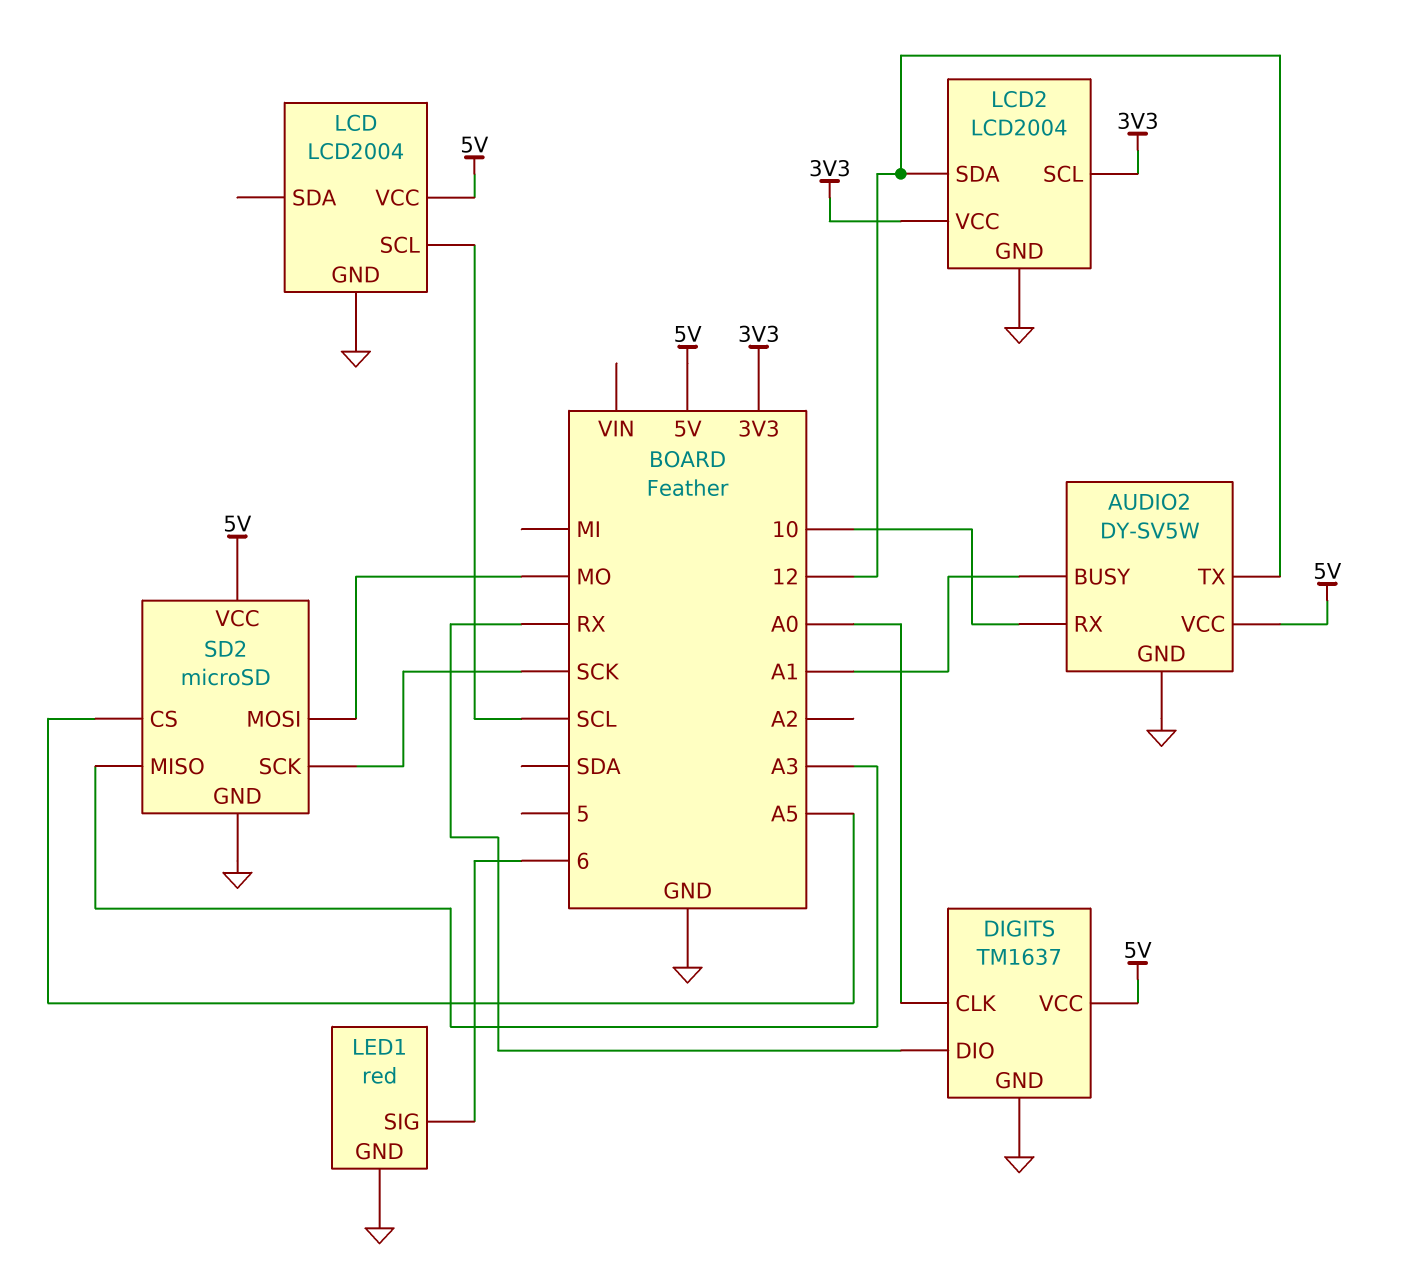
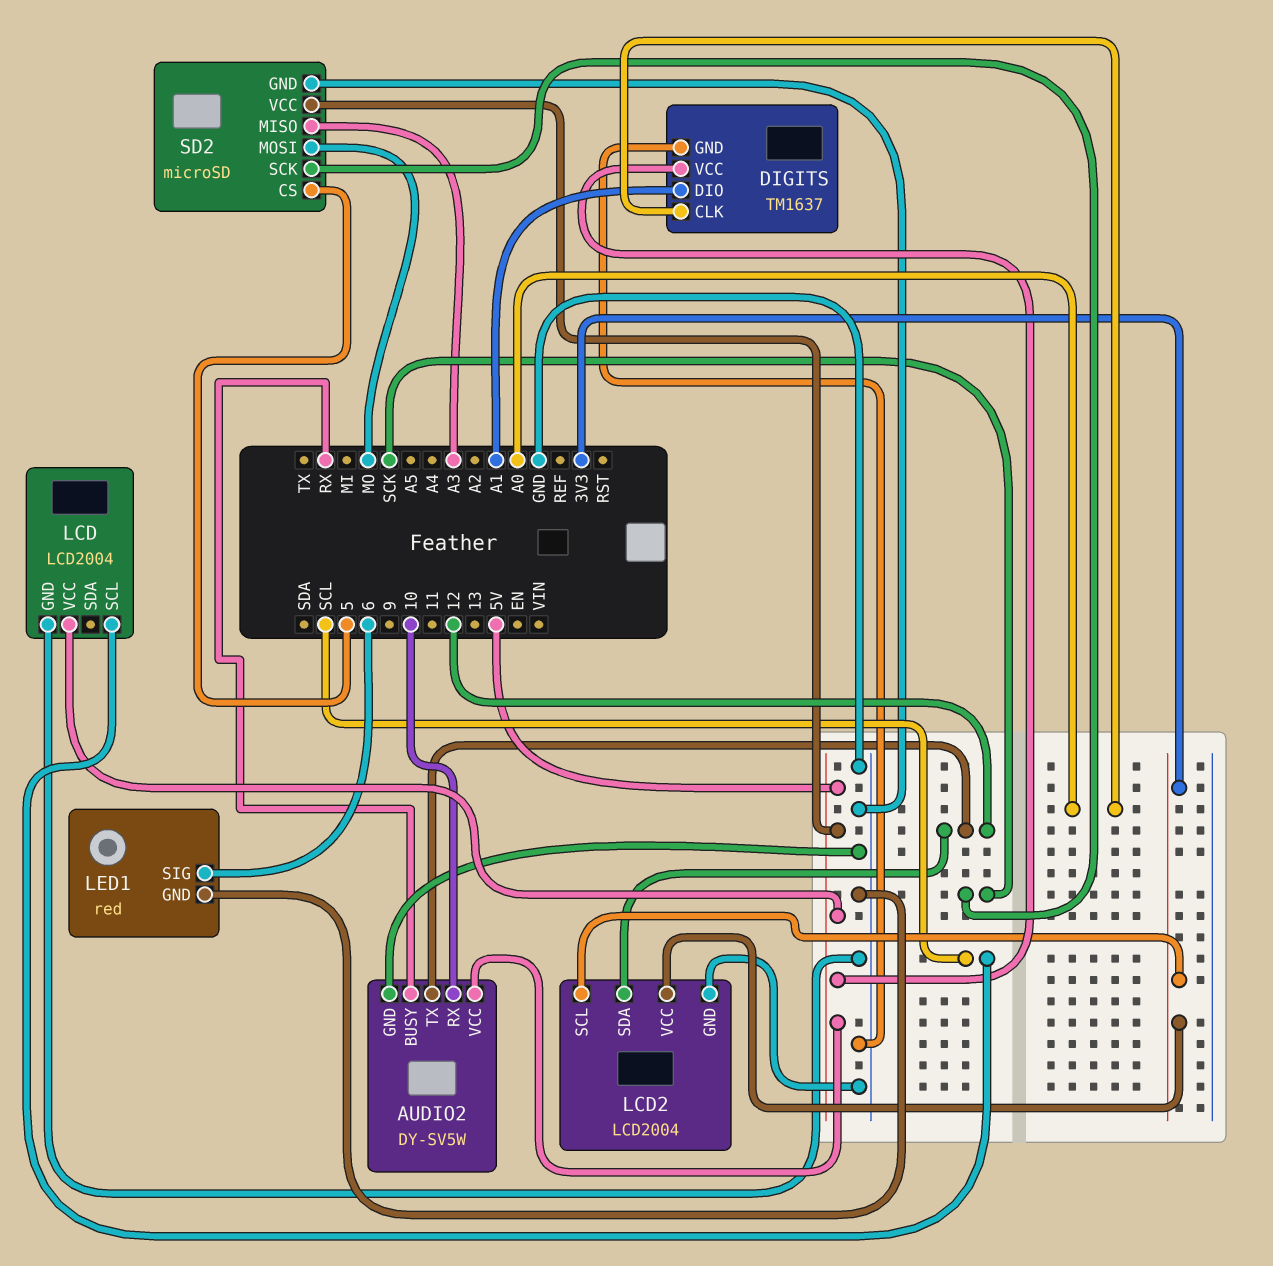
AUDIO2 pin BUSY: A1 -> RX
DIGITS pin DIO: RX -> A1
SD2 pin CS: A5 -> 5

